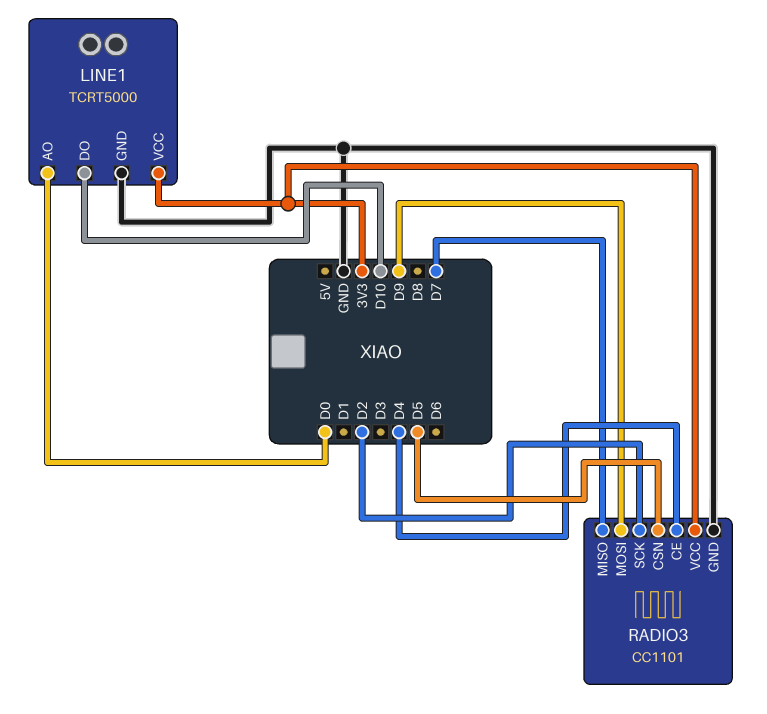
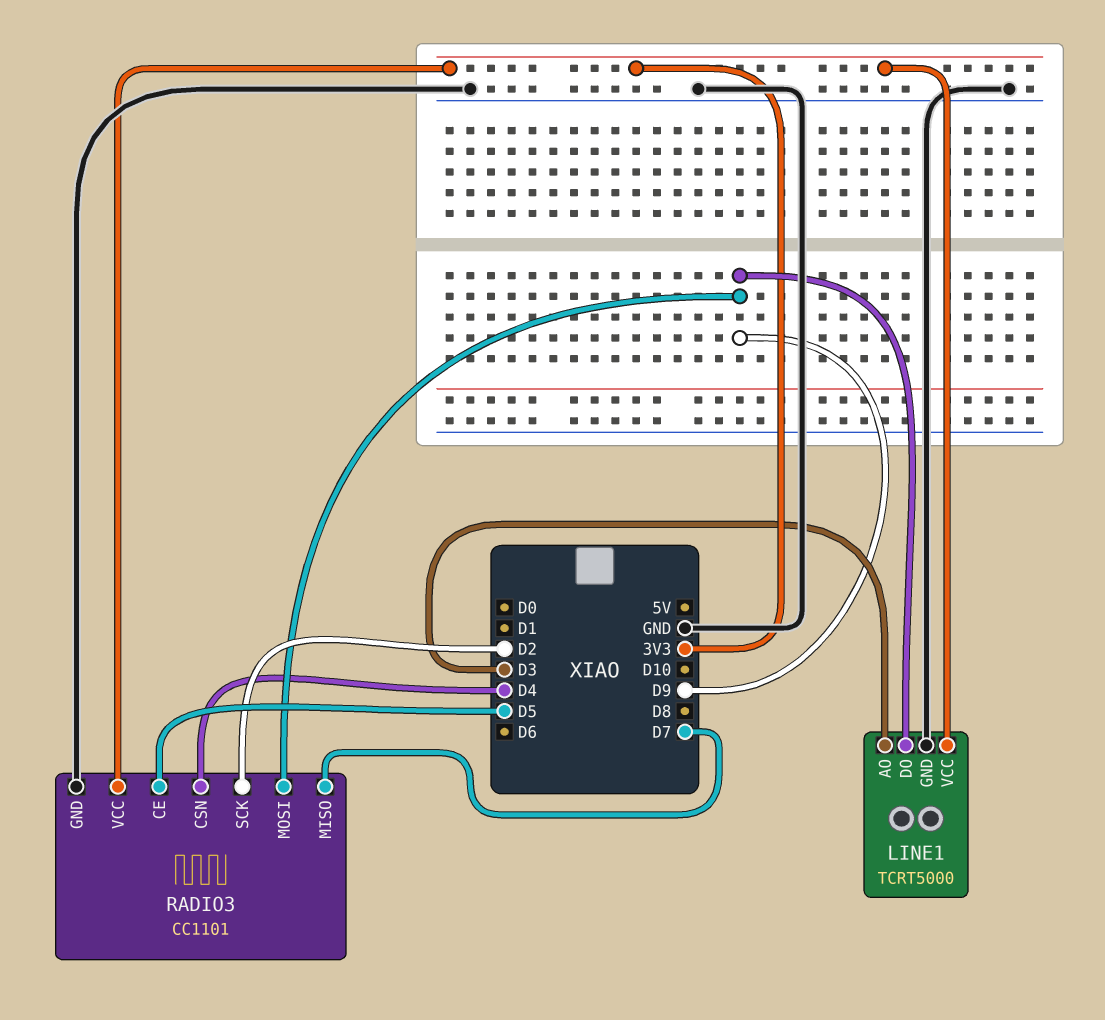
LINE1 pin AO: D0 -> D3
LINE1 pin DO: D10 -> D9
RADIO3 pin CE: D4 -> D5
RADIO3 pin CSN: D5 -> D4

